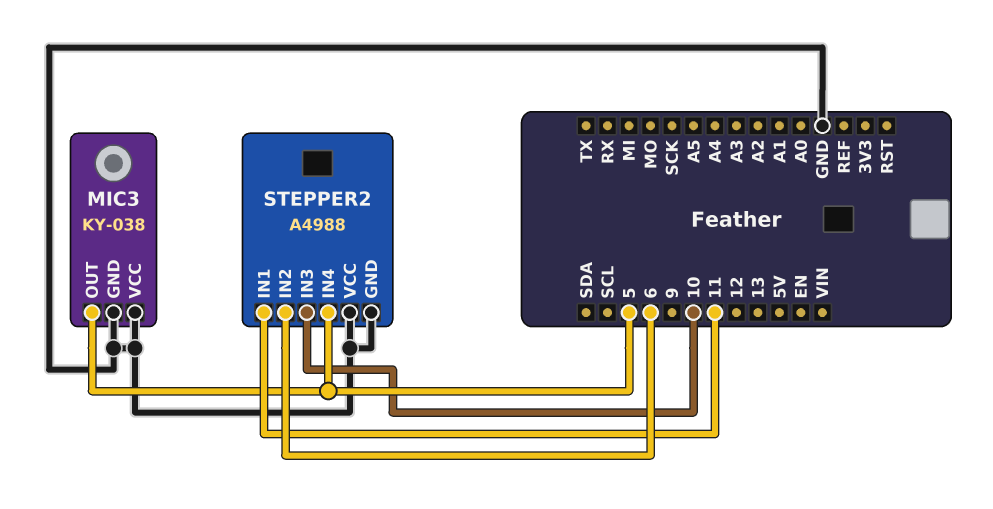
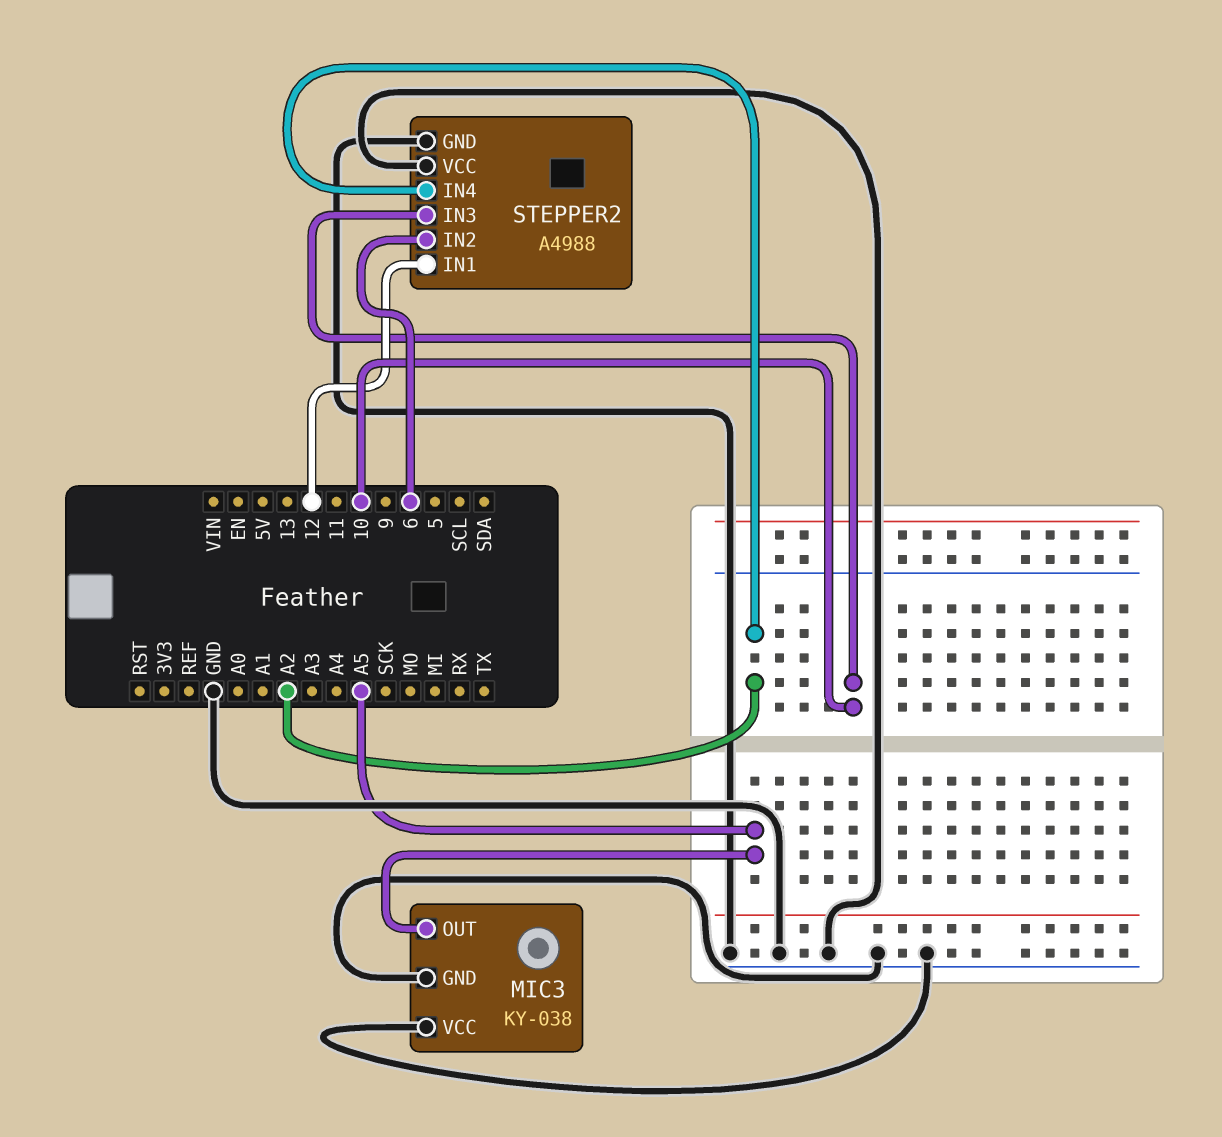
MIC3 pin OUT: 5 -> A5
STEPPER2 pin IN1: 11 -> 12
STEPPER2 pin IN4: 5 -> A2

